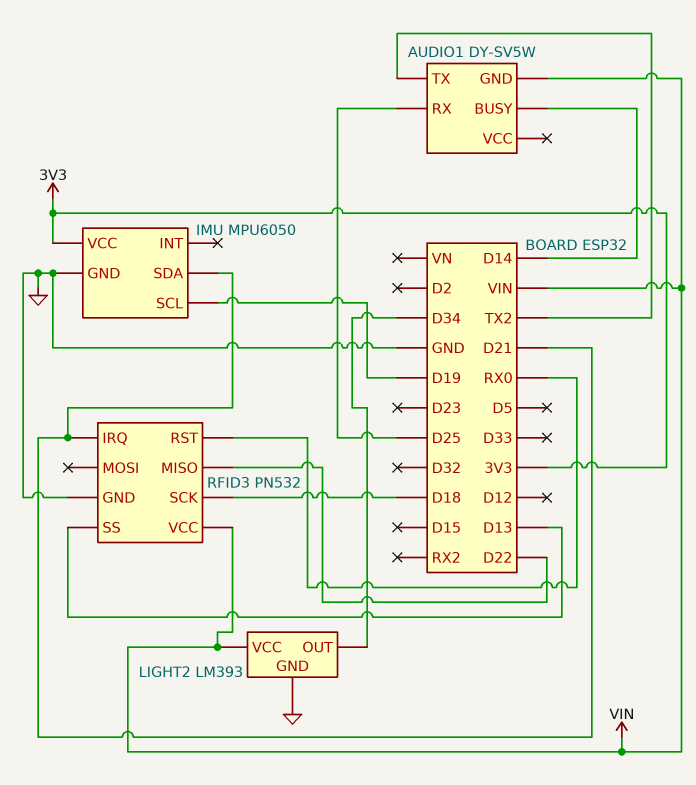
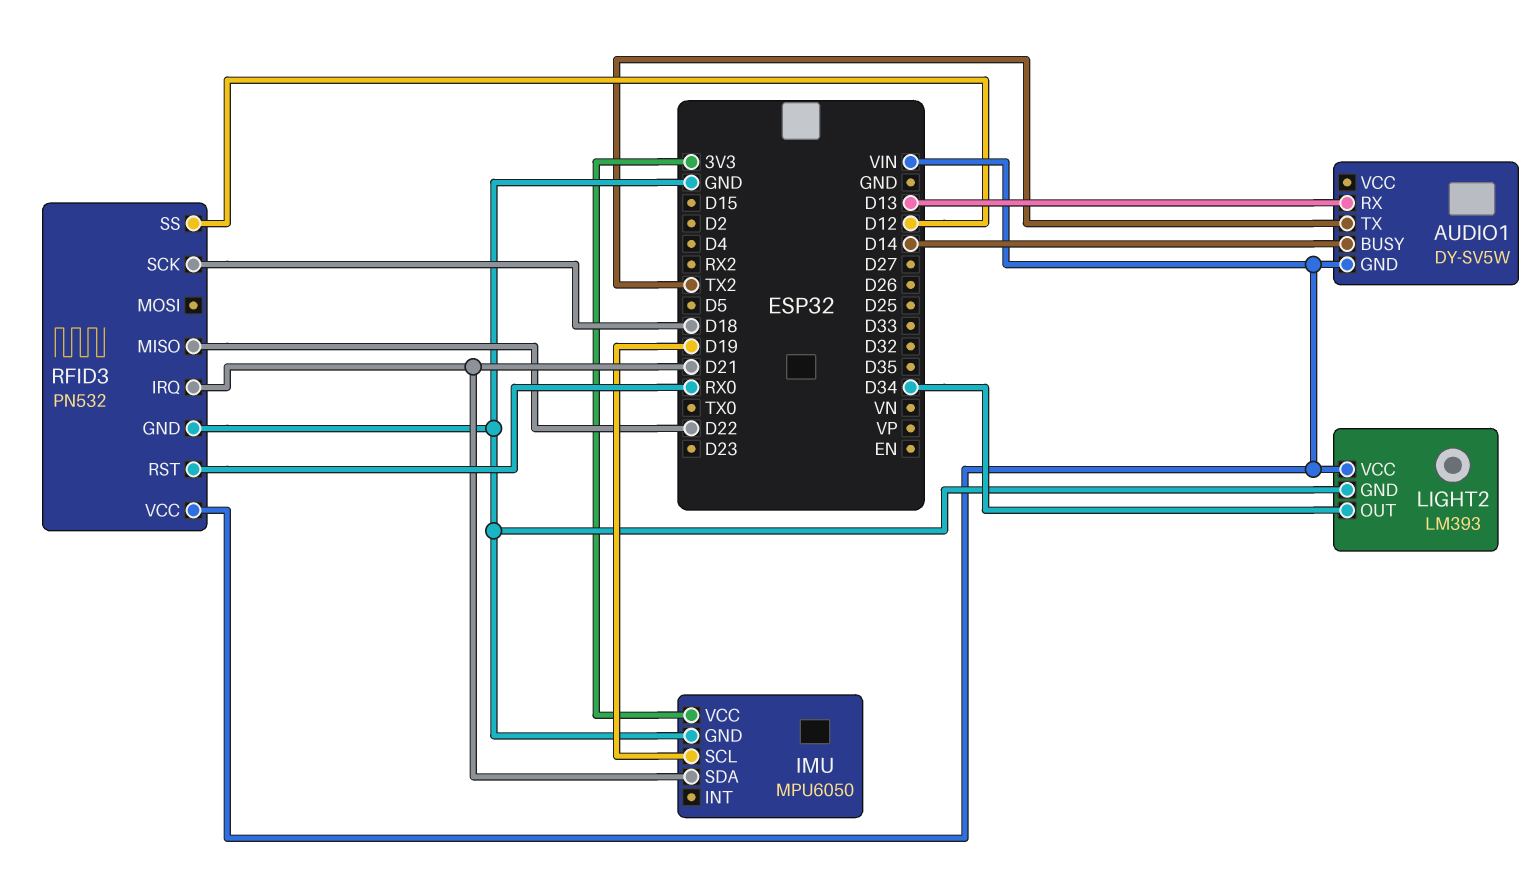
AUDIO1 pin RX: D25 -> D13
RFID3 pin SS: D13 -> D12

